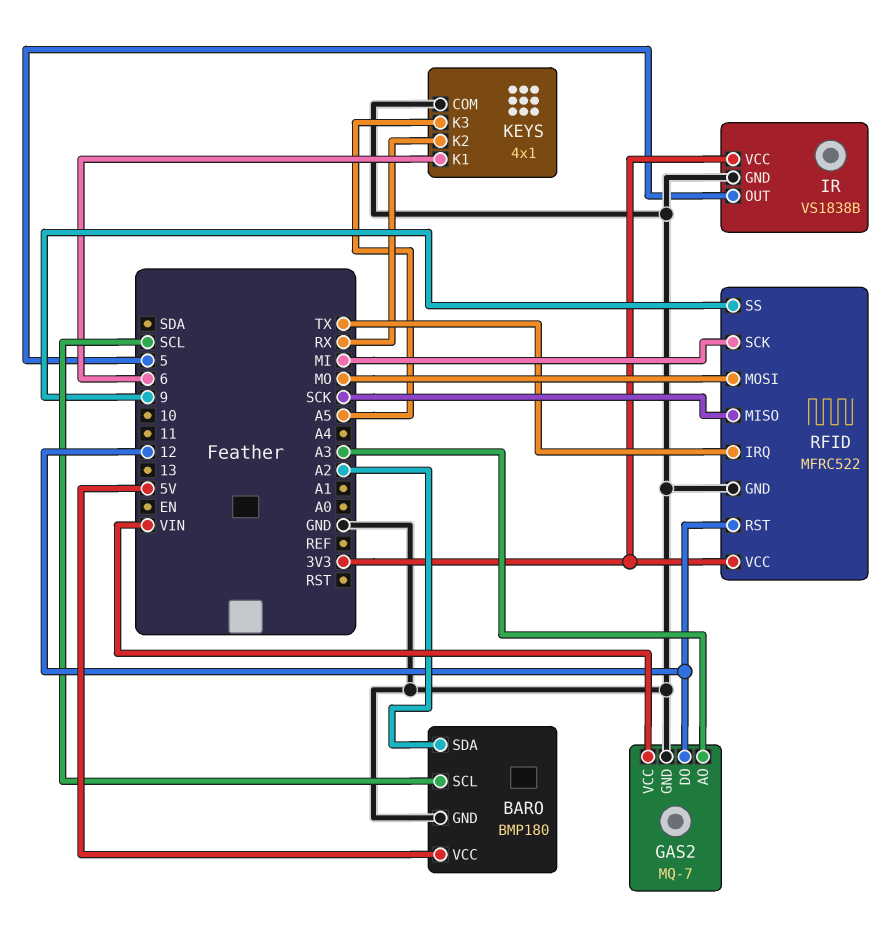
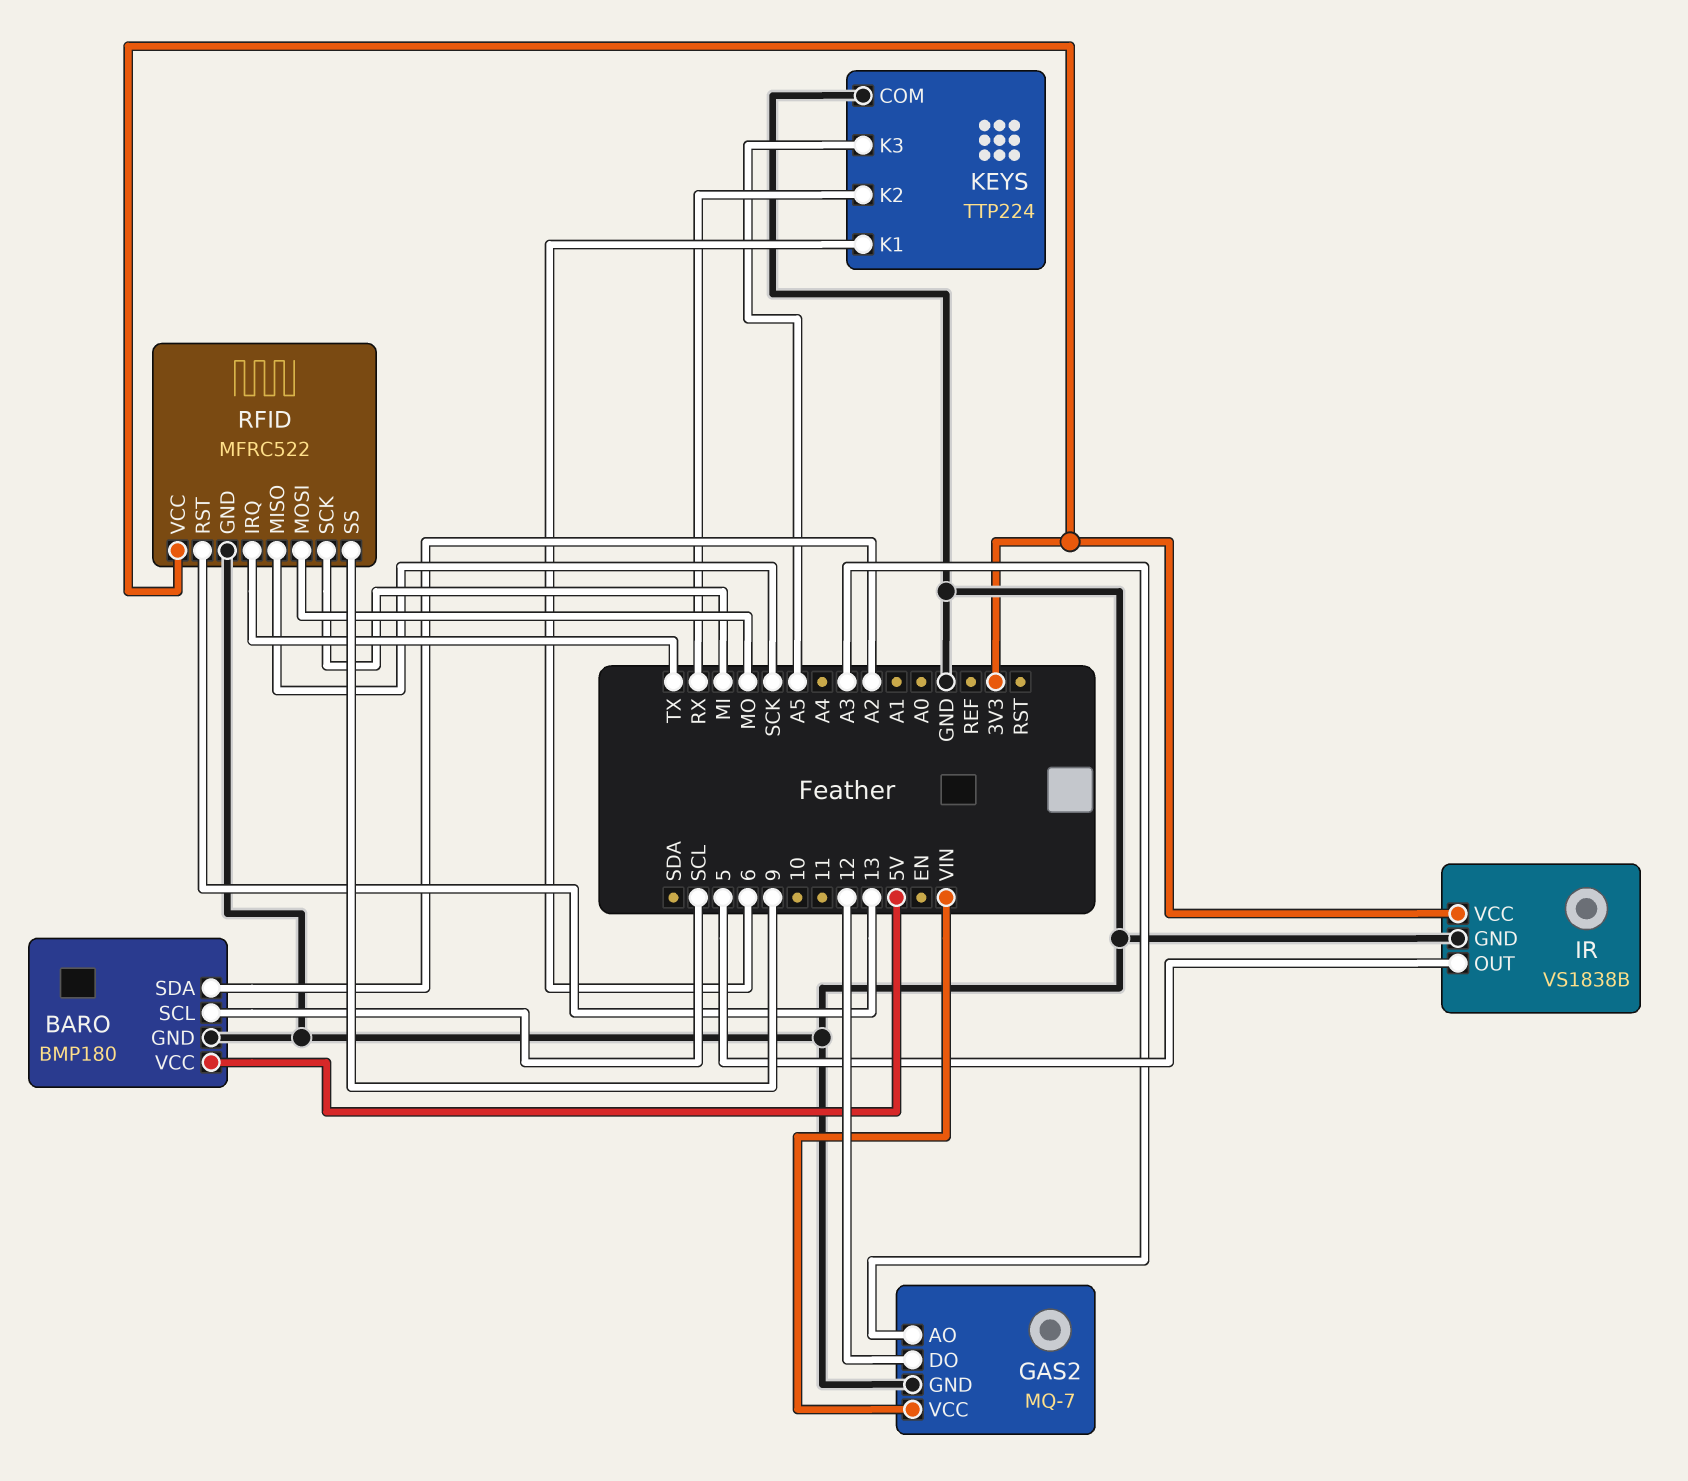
KEYS: 4x1 -> TTP224
RFID pin RST: 12 -> 13

